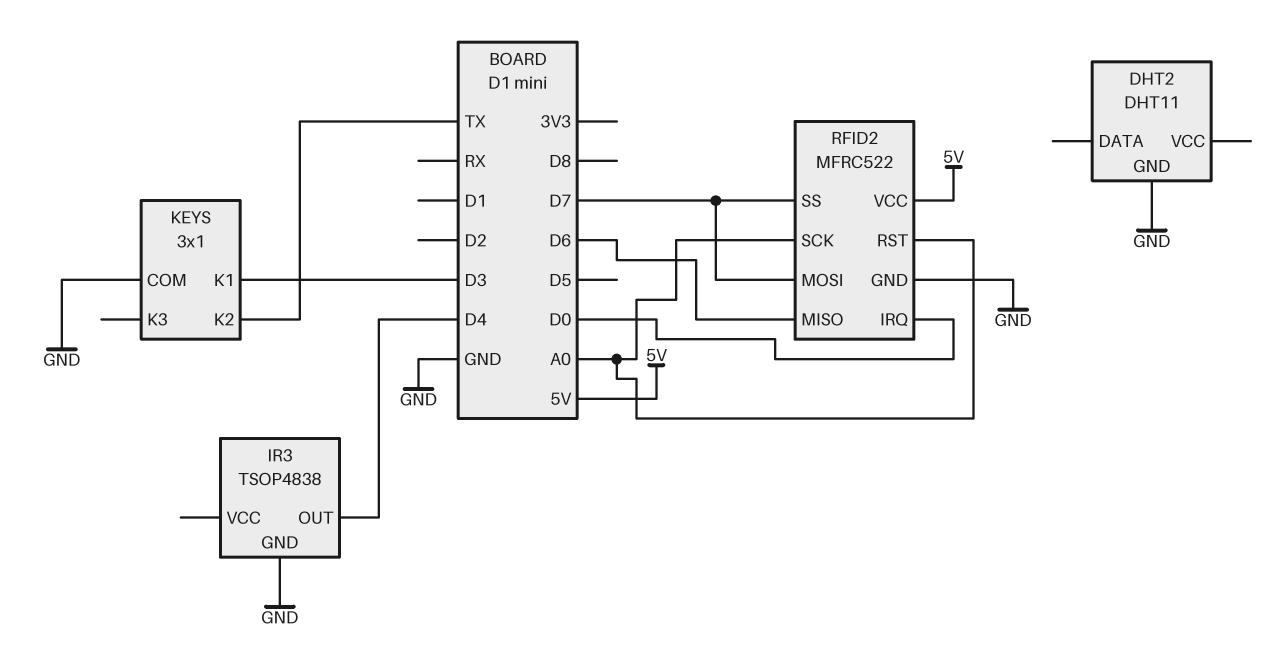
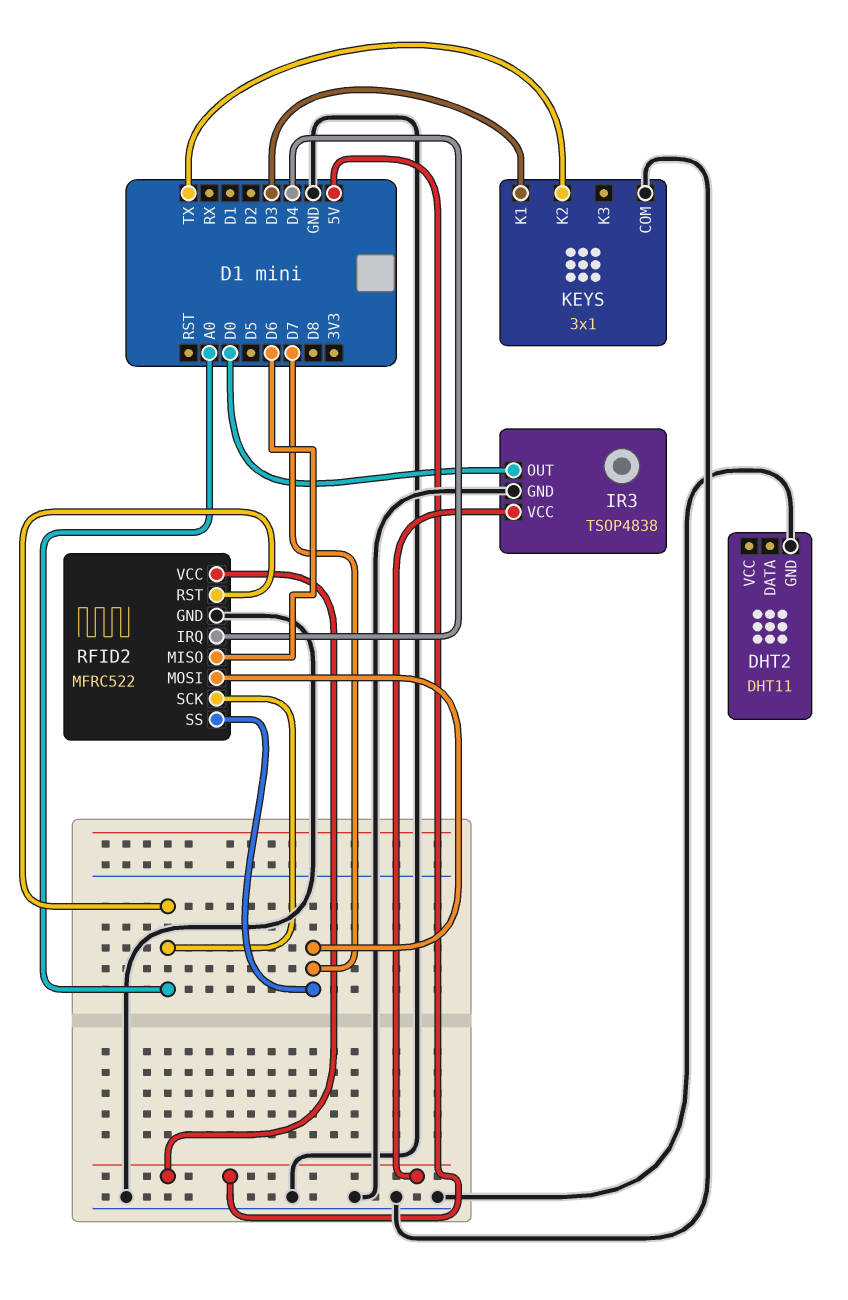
IR3 pin OUT: D4 -> D0
IR3 pin VCC: none -> 5V
RFID2 pin IRQ: D0 -> D4

